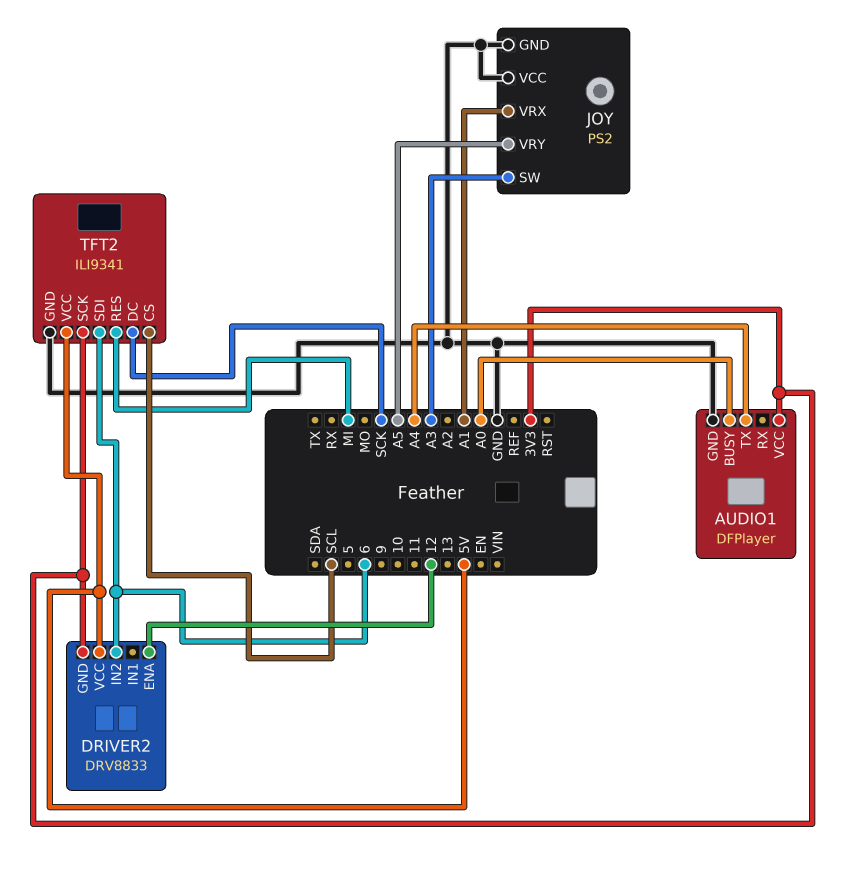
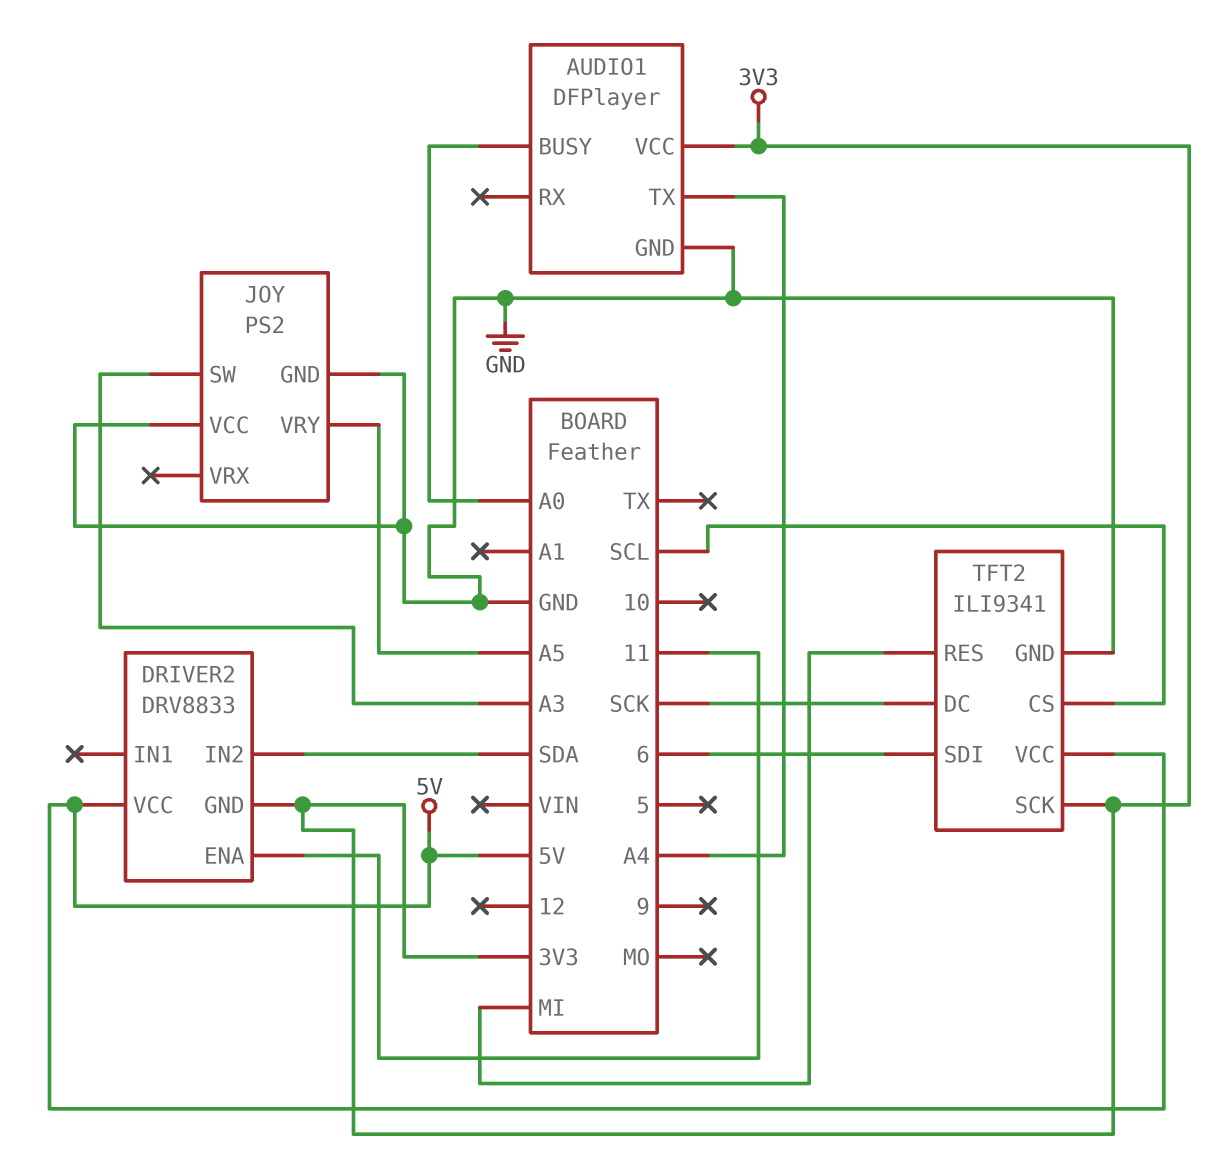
DRIVER2 pin ENA: 12 -> 11
DRIVER2 pin IN2: 6 -> SDA
JOY pin VRX: A1 -> none

